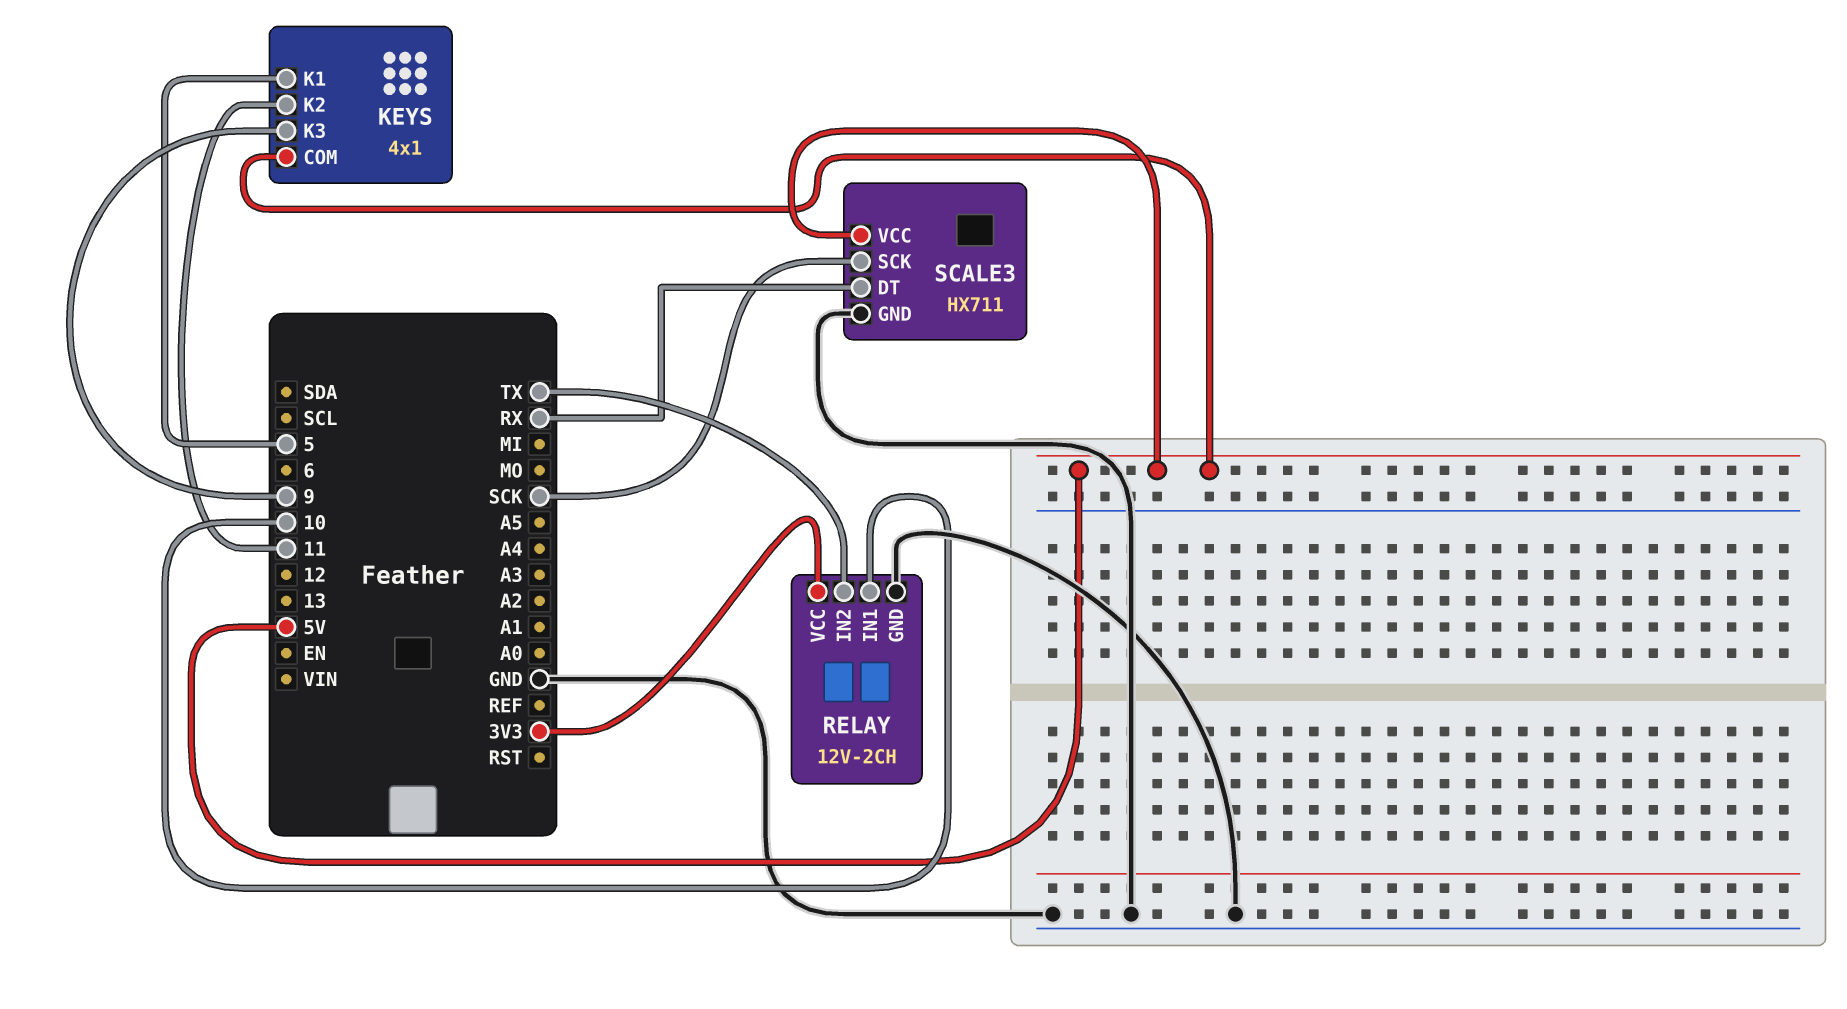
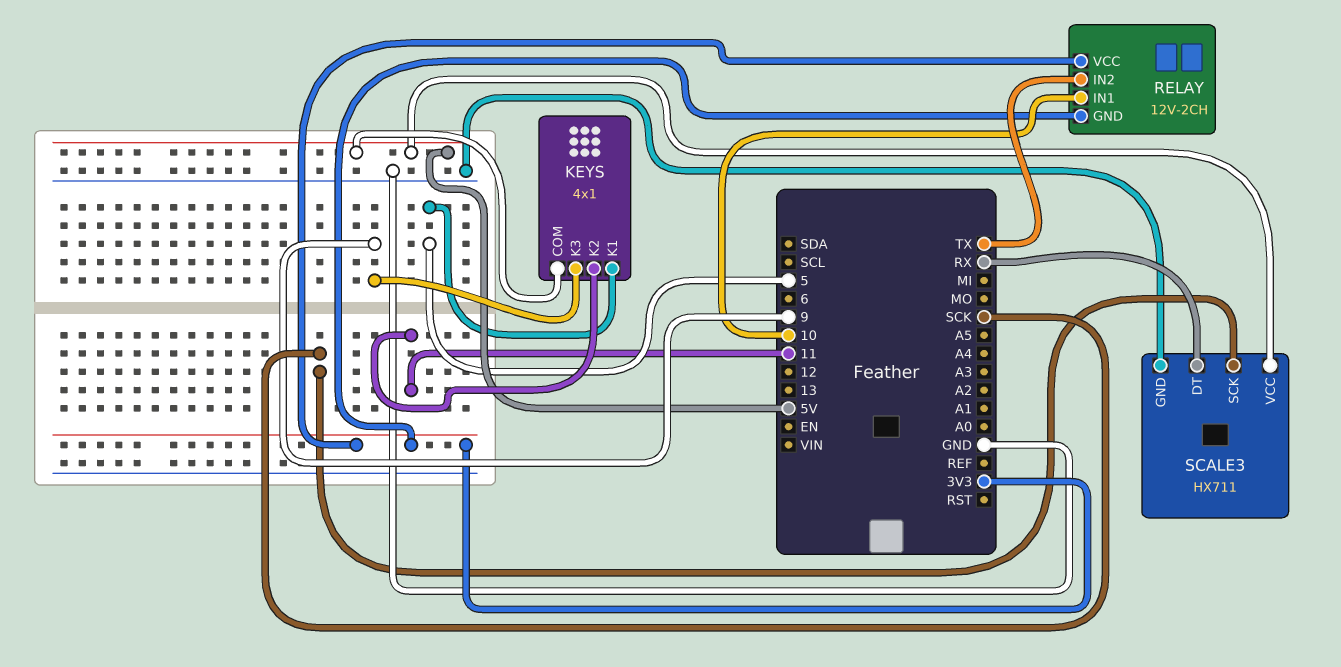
RELAY pin GND: GND -> 3V3

